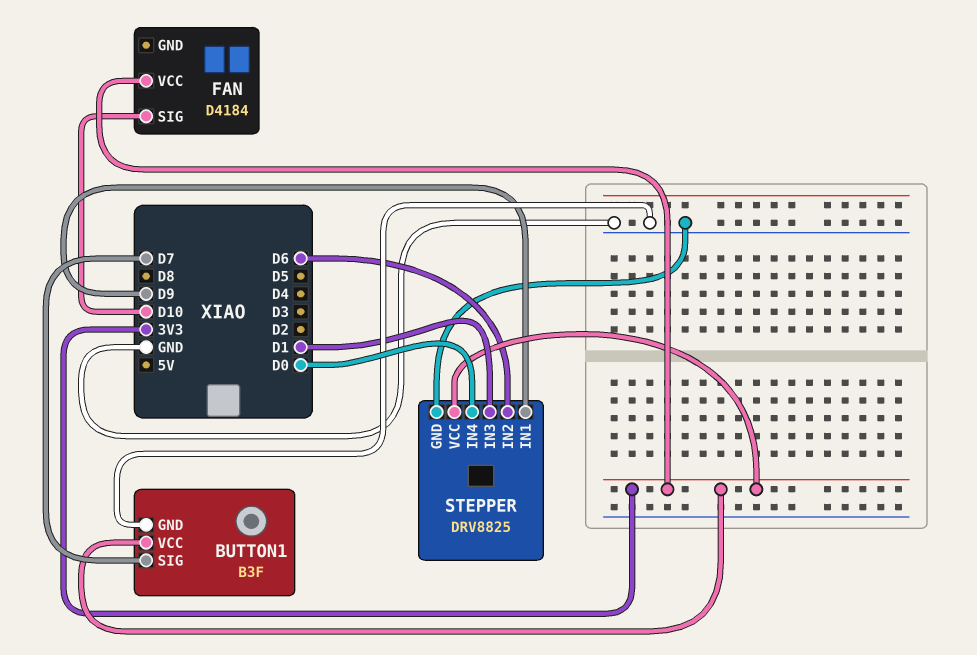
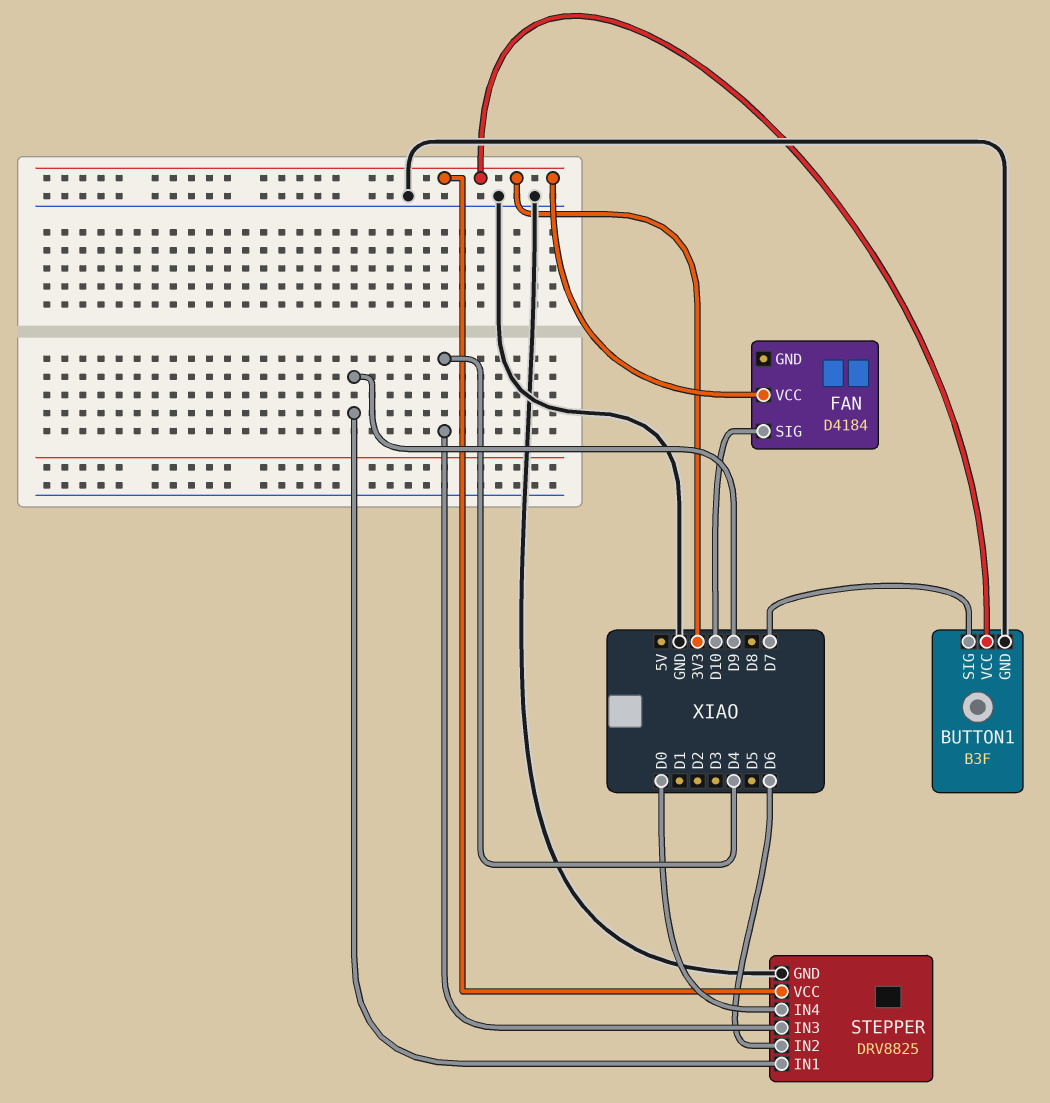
STEPPER pin IN3: D1 -> D4

